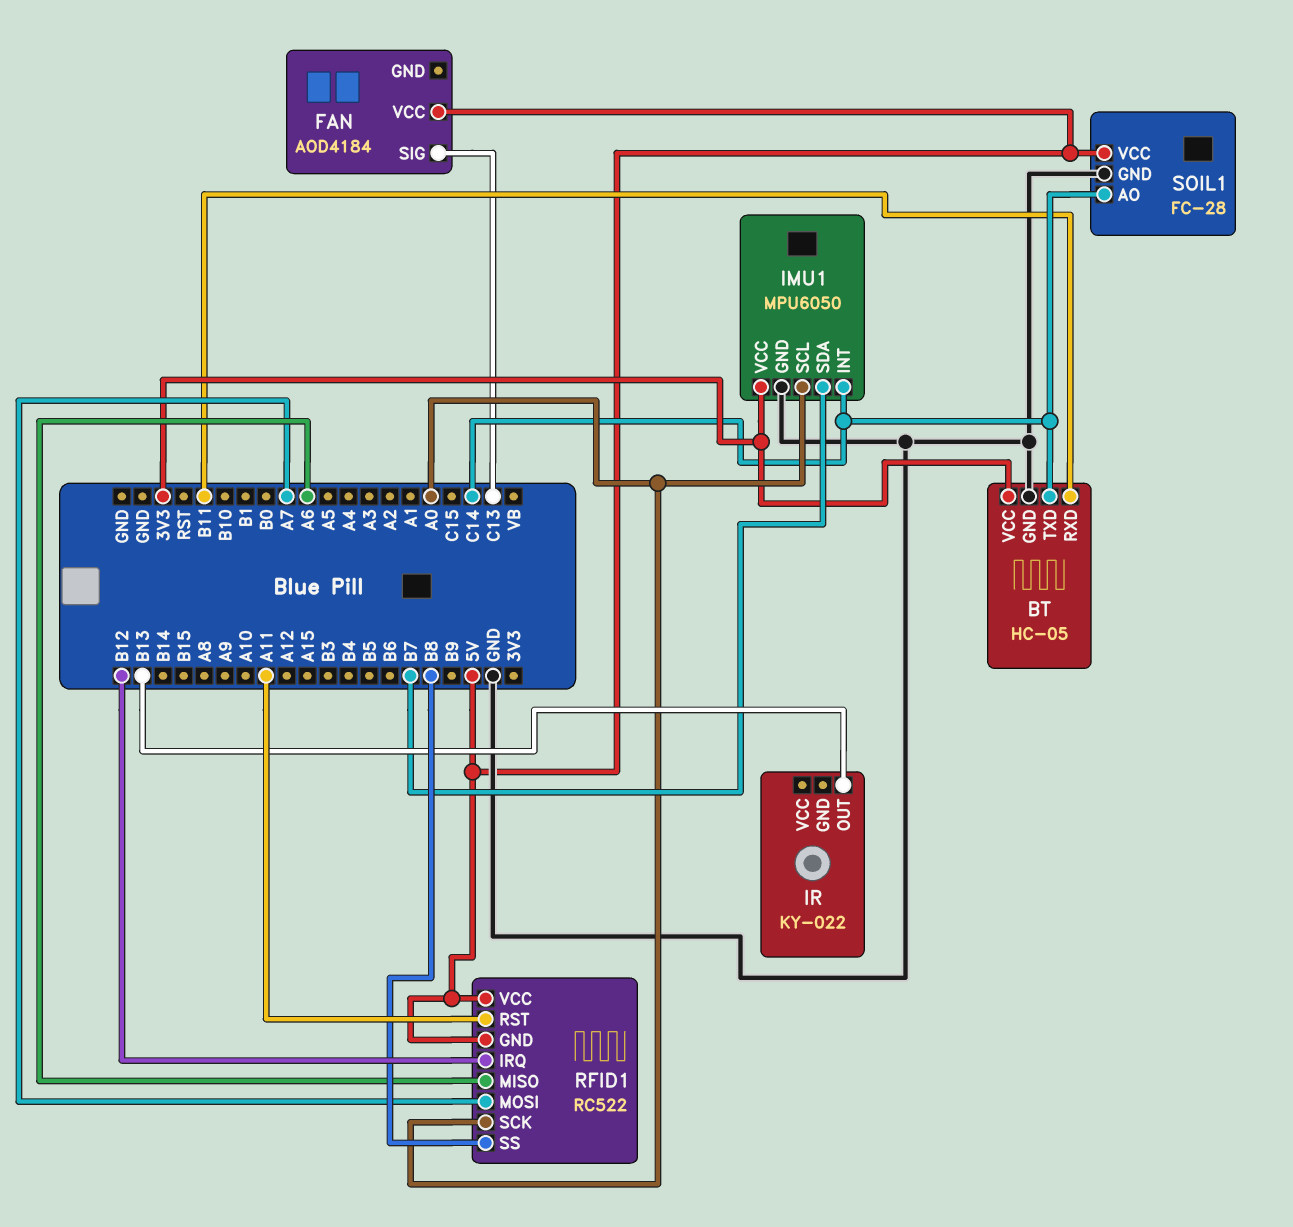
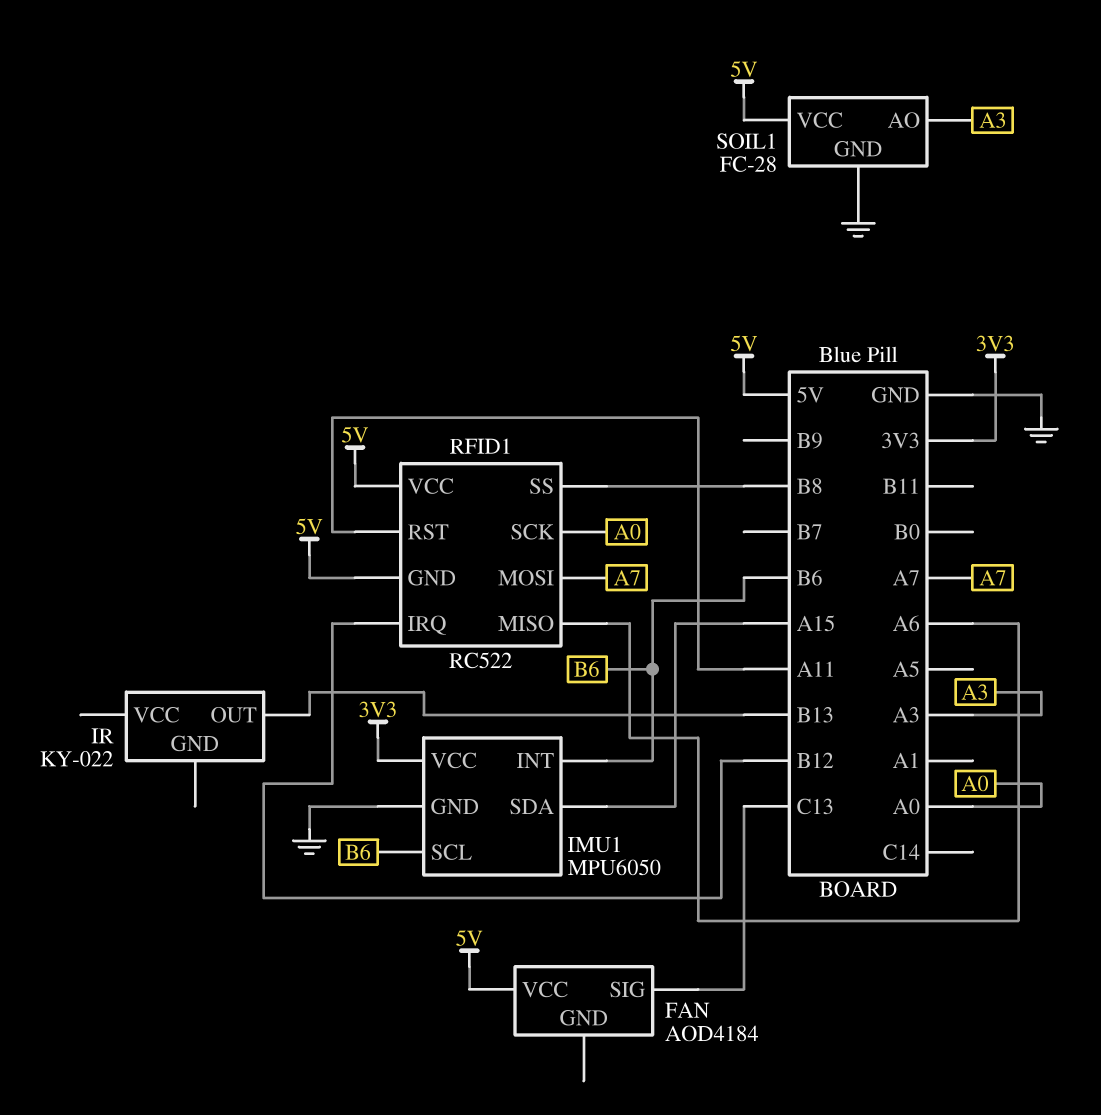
BT: HC-05 -> none
BT pin GND: GND -> none
BT pin RXD: B11 -> none
BT pin TXD: C14 -> none
BT pin VCC: 3V3 -> none
IMU1 pin INT: C14 -> B6
IMU1 pin SCL: A0 -> B6
IMU1 pin SDA: B7 -> A15
SOIL1 pin AO: C14 -> A3

